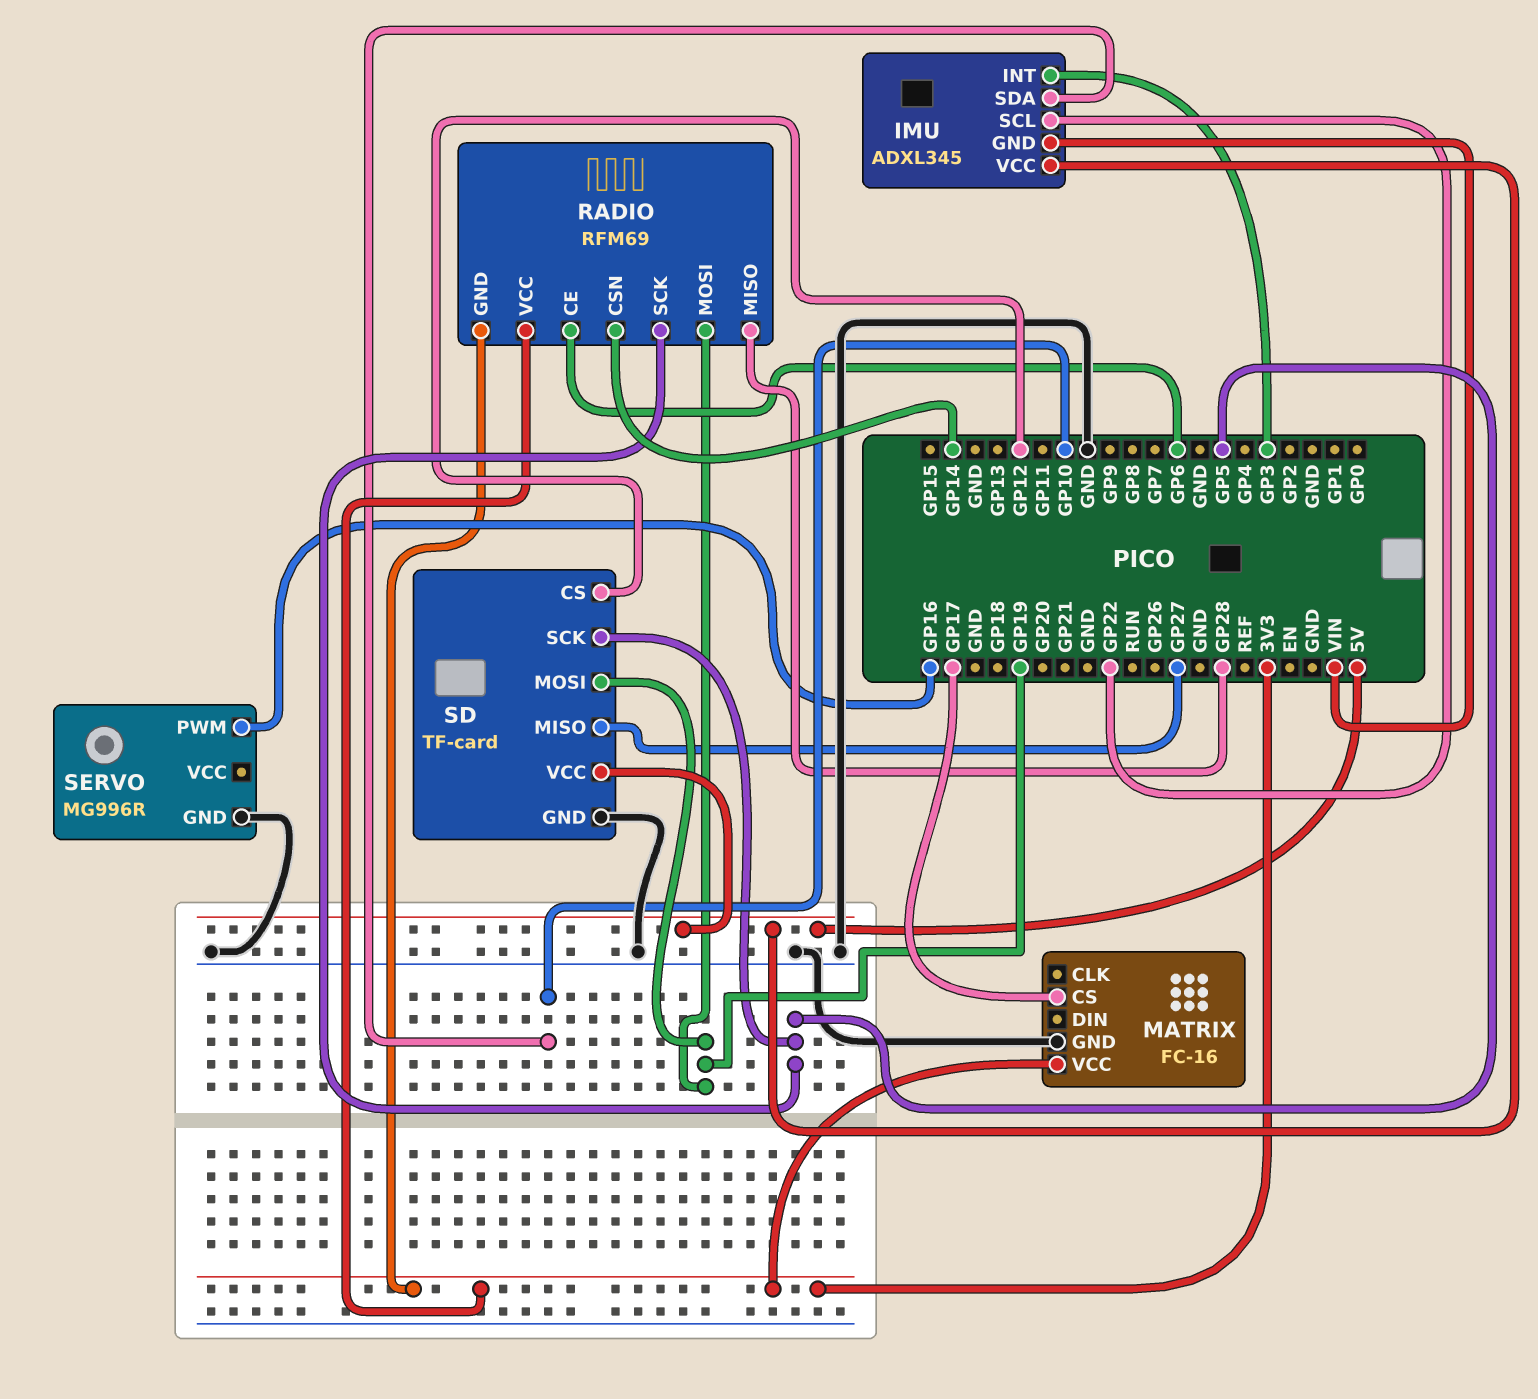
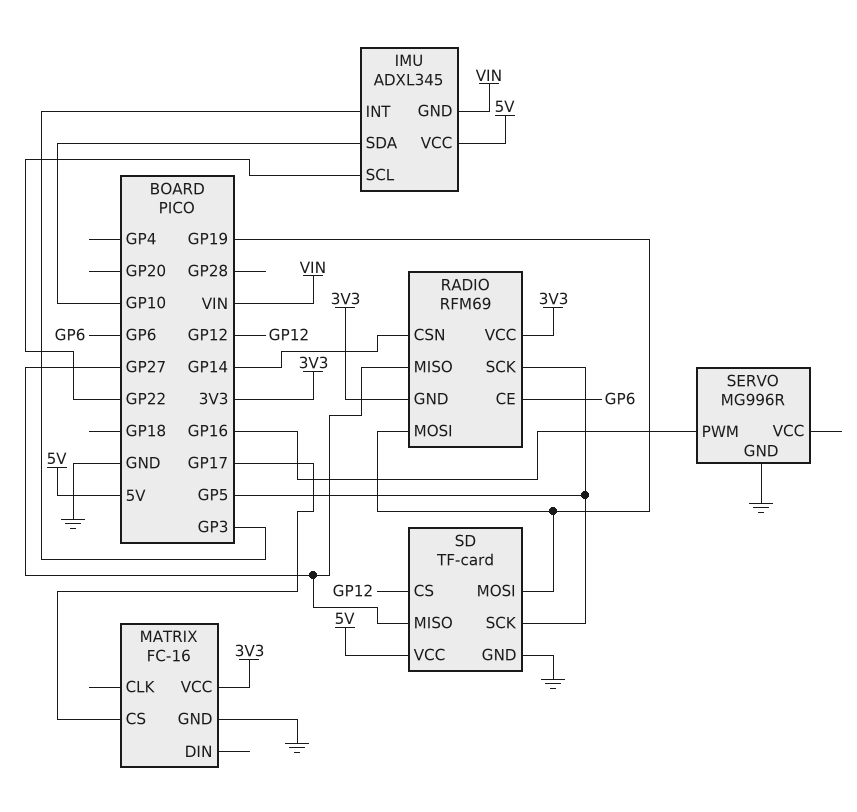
RADIO pin MISO: GP28 -> GP27

